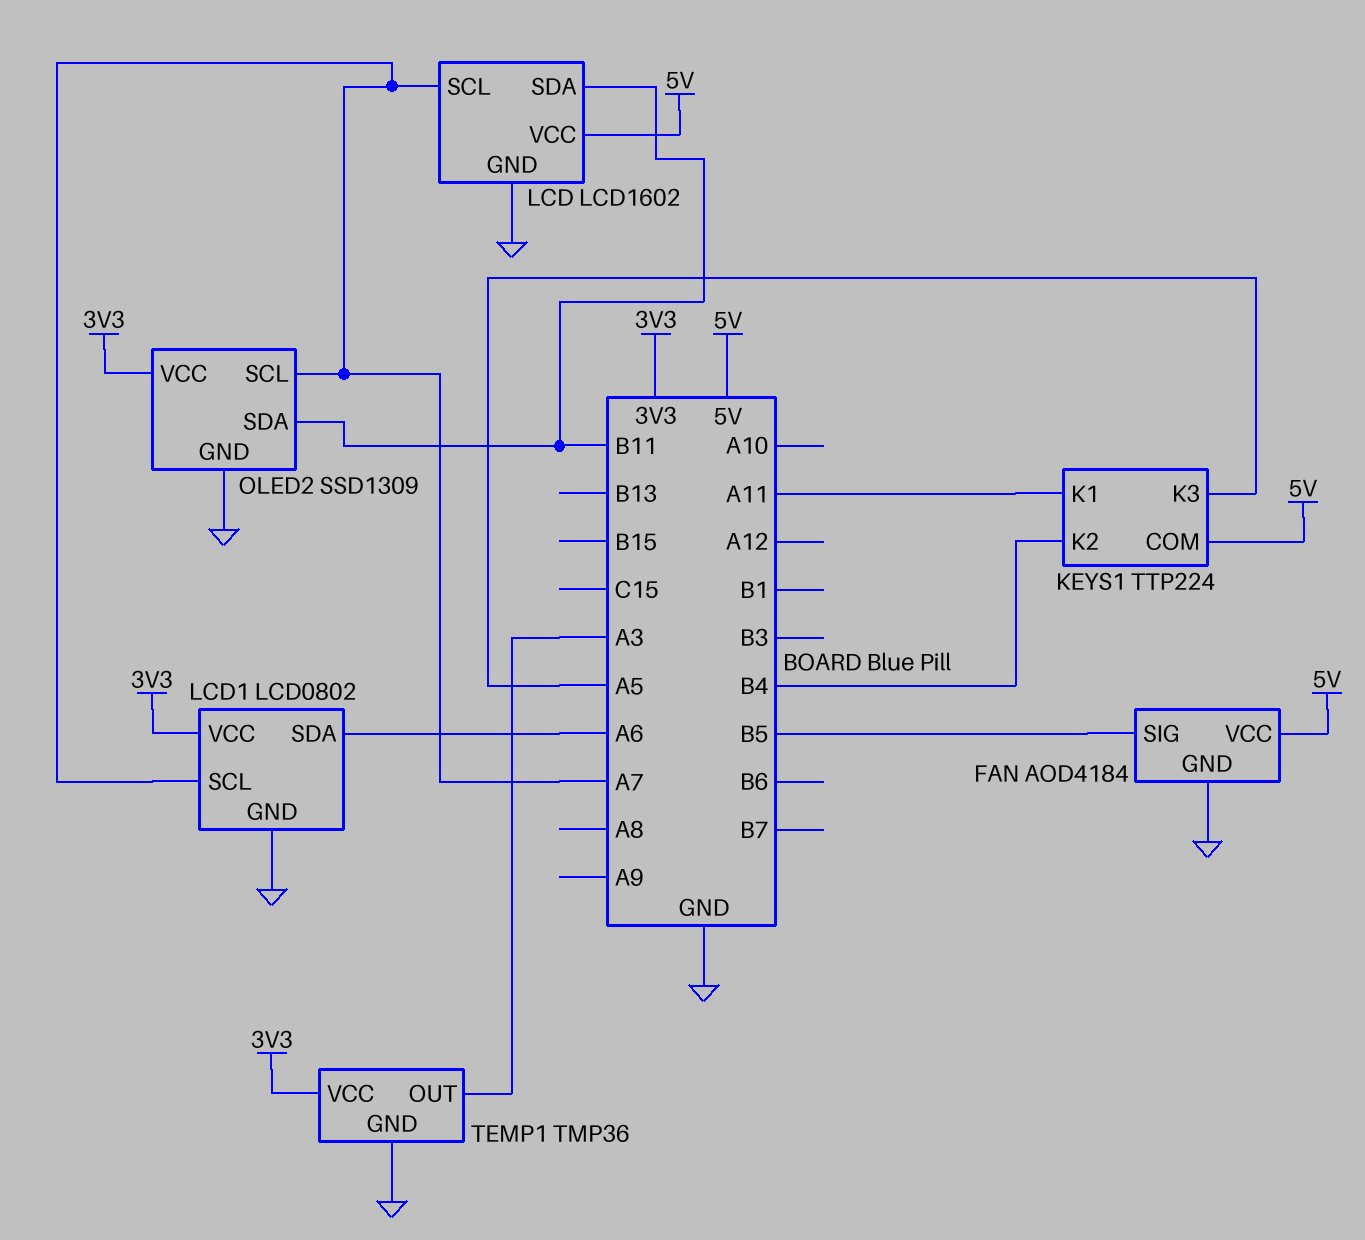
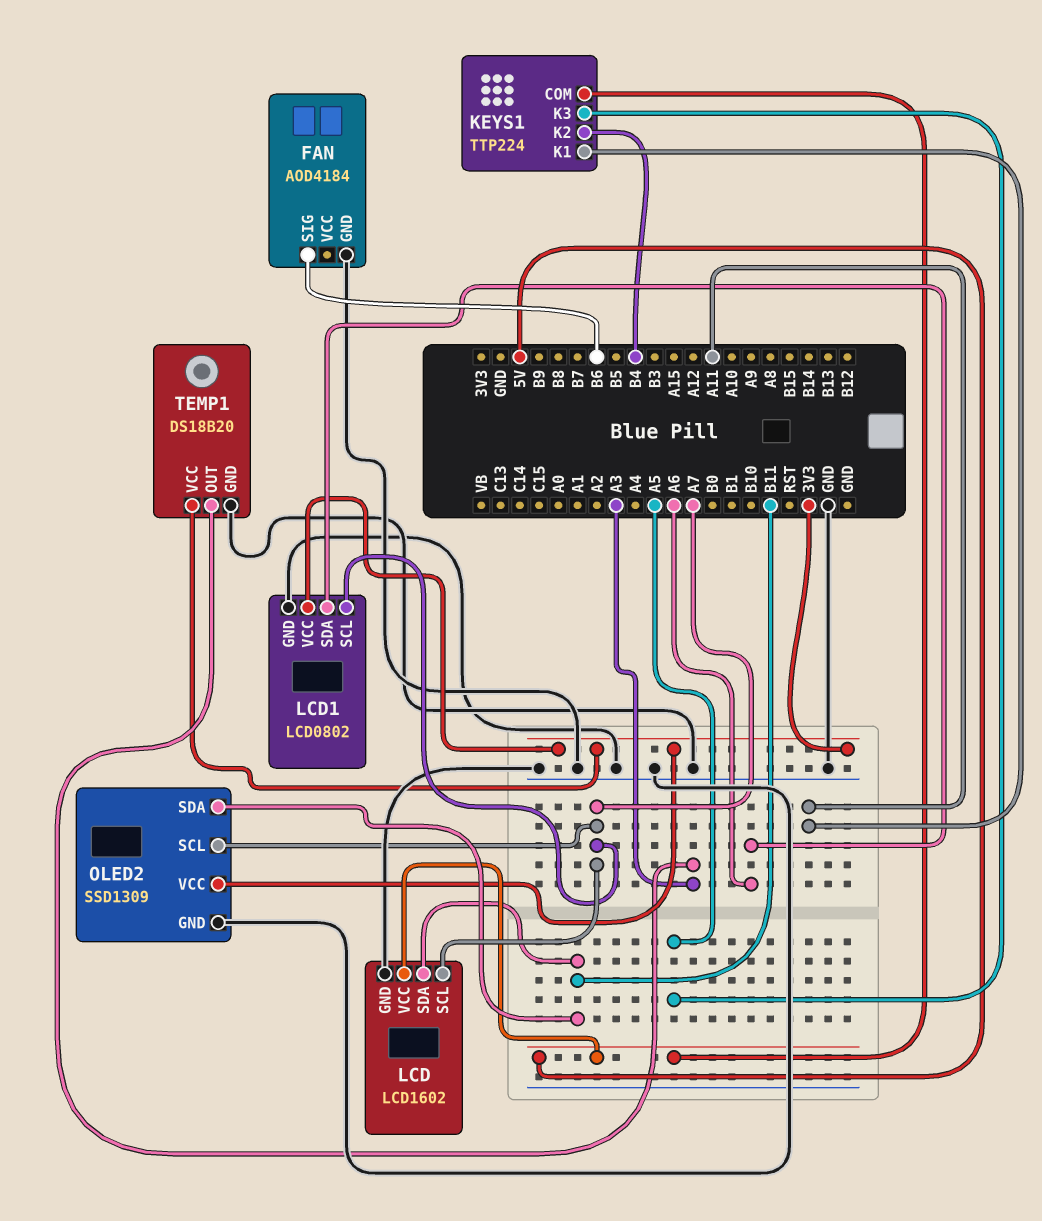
FAN pin SIG: B5 -> B6
FAN pin VCC: 5V -> none
TEMP1: TMP36 -> DS18B20

